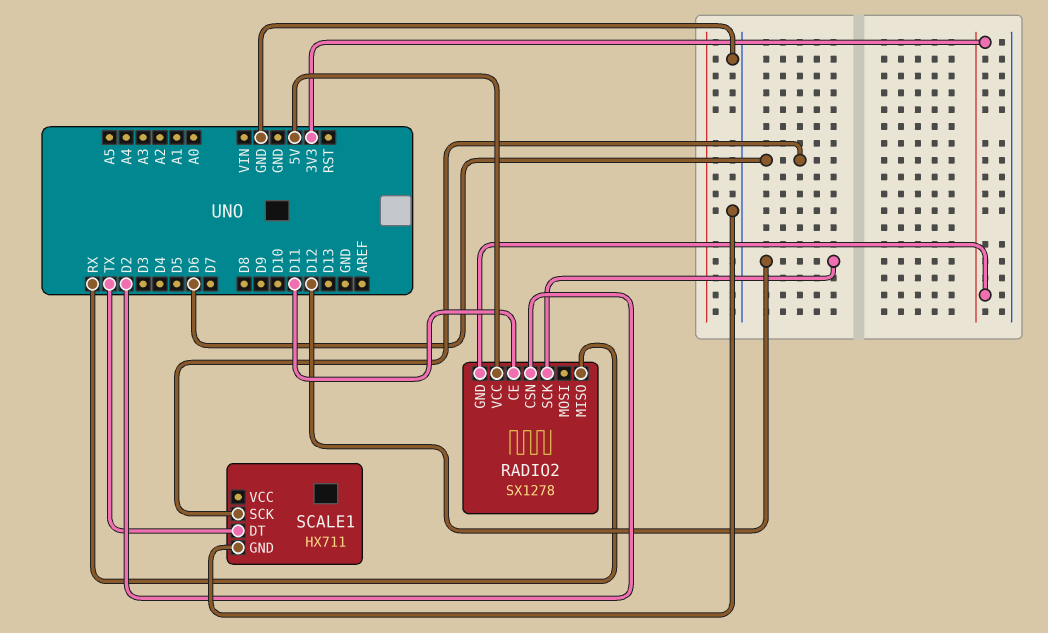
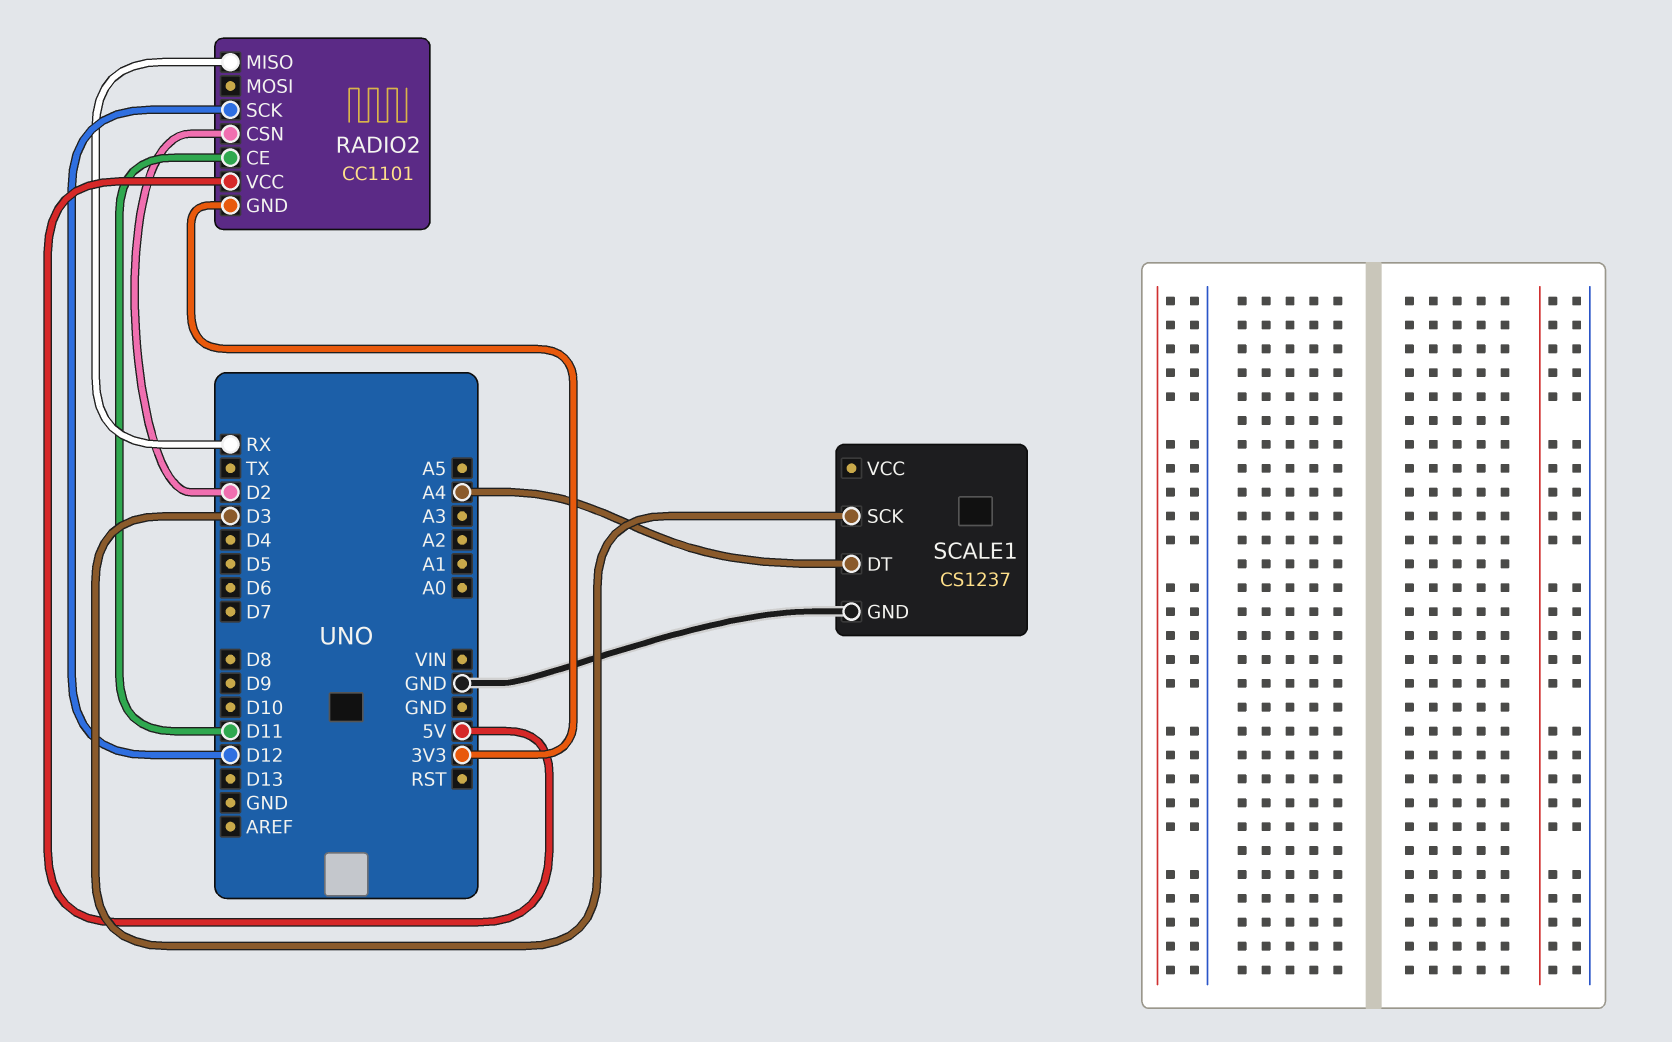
RADIO2: SX1278 -> CC1101
SCALE1: HX711 -> CS1237
SCALE1 pin DT: TX -> A4
SCALE1 pin SCK: D6 -> D3

